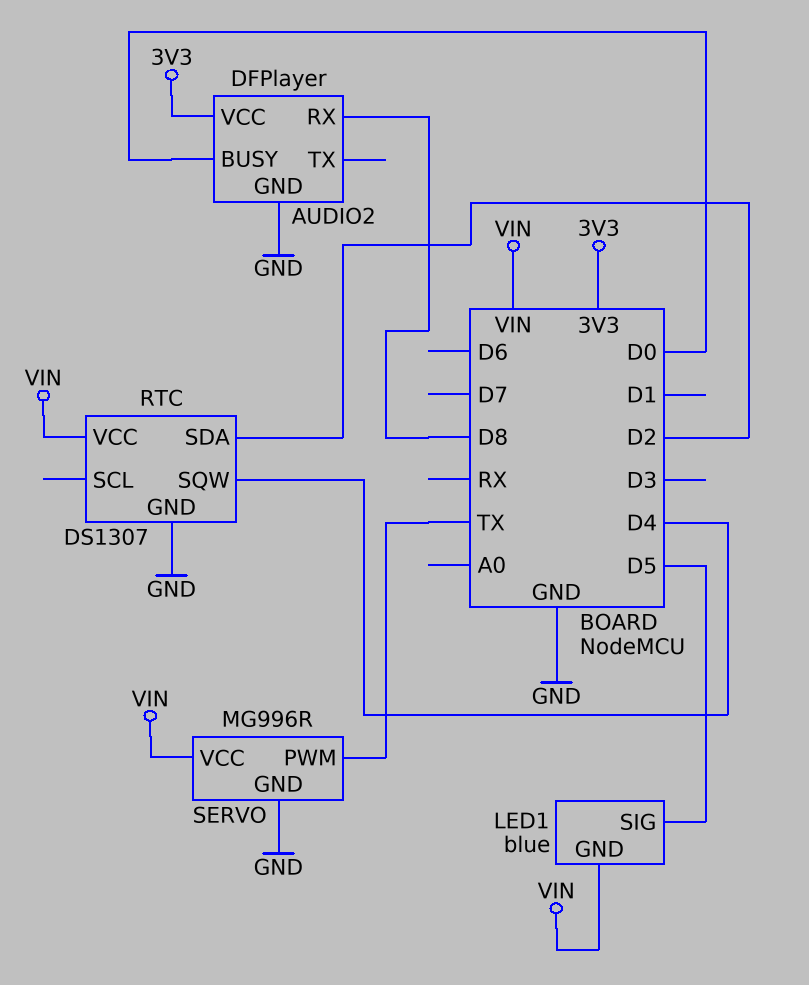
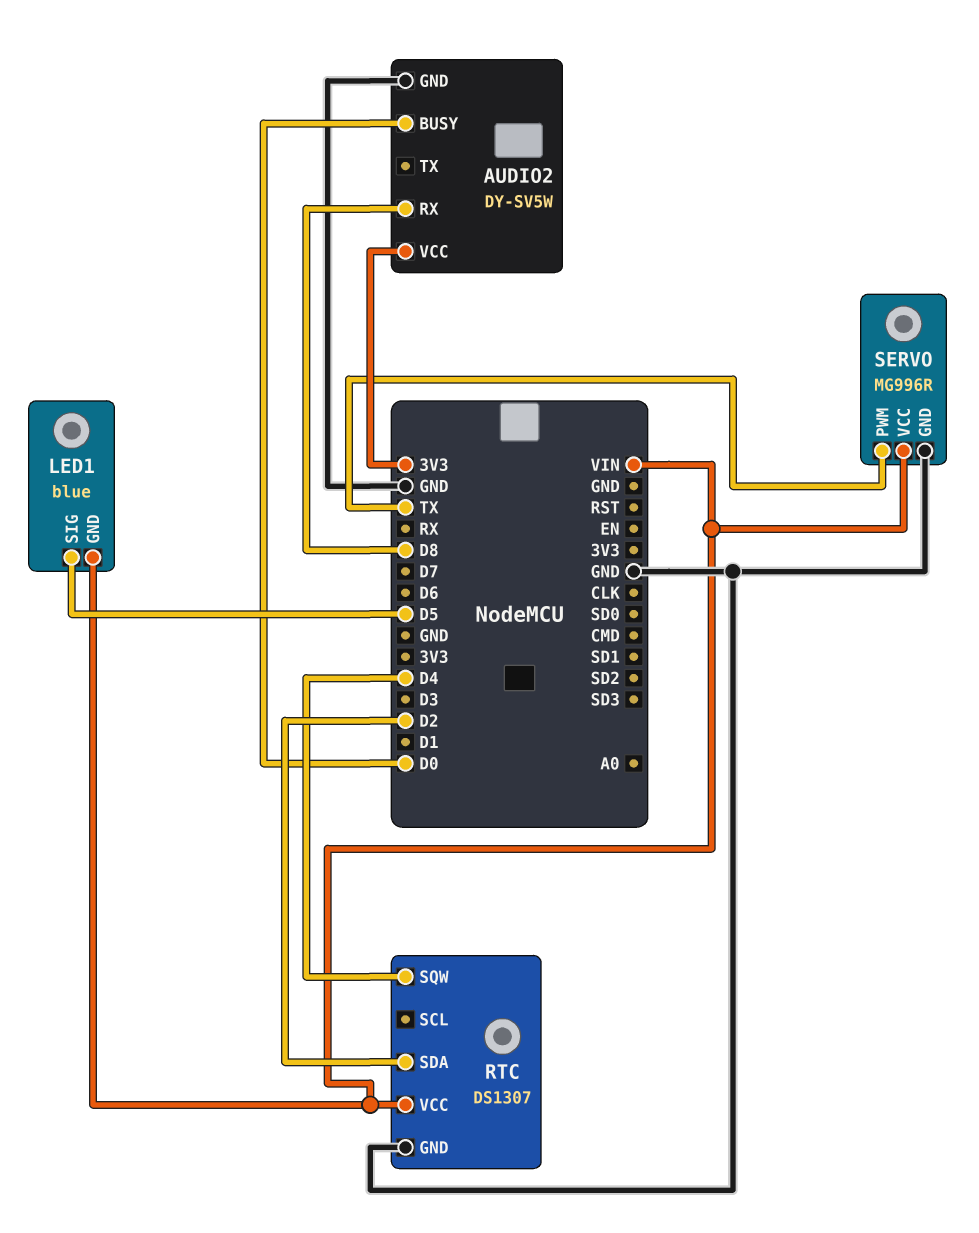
AUDIO2: DFPlayer -> DY-SV5W

